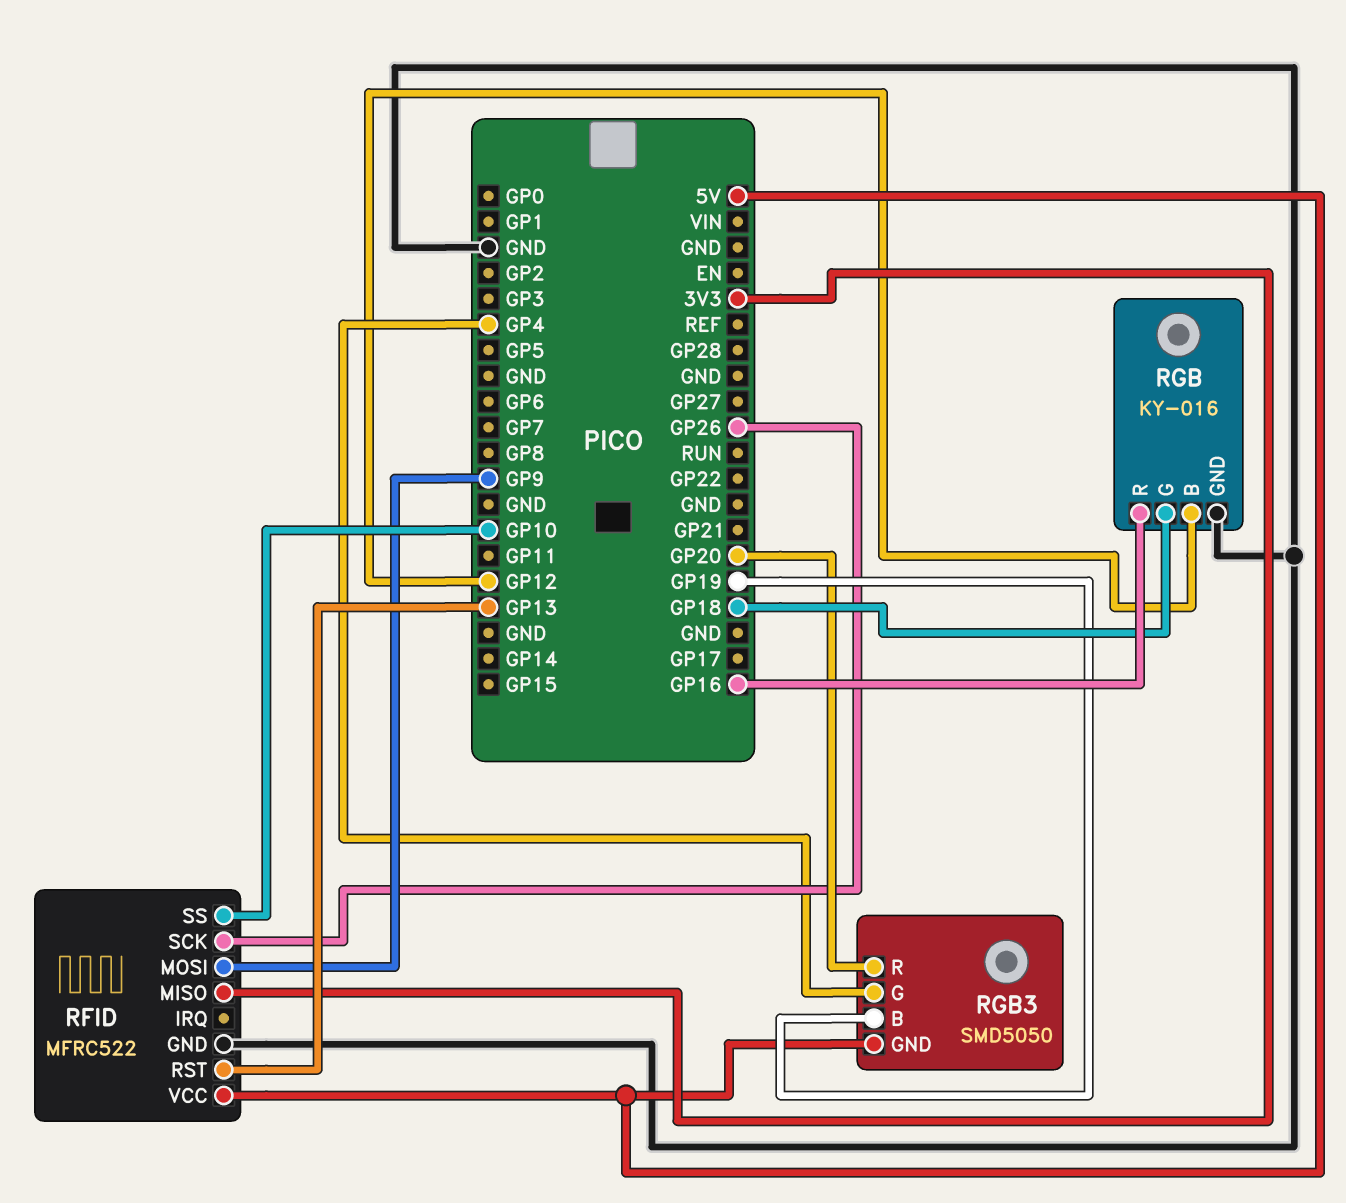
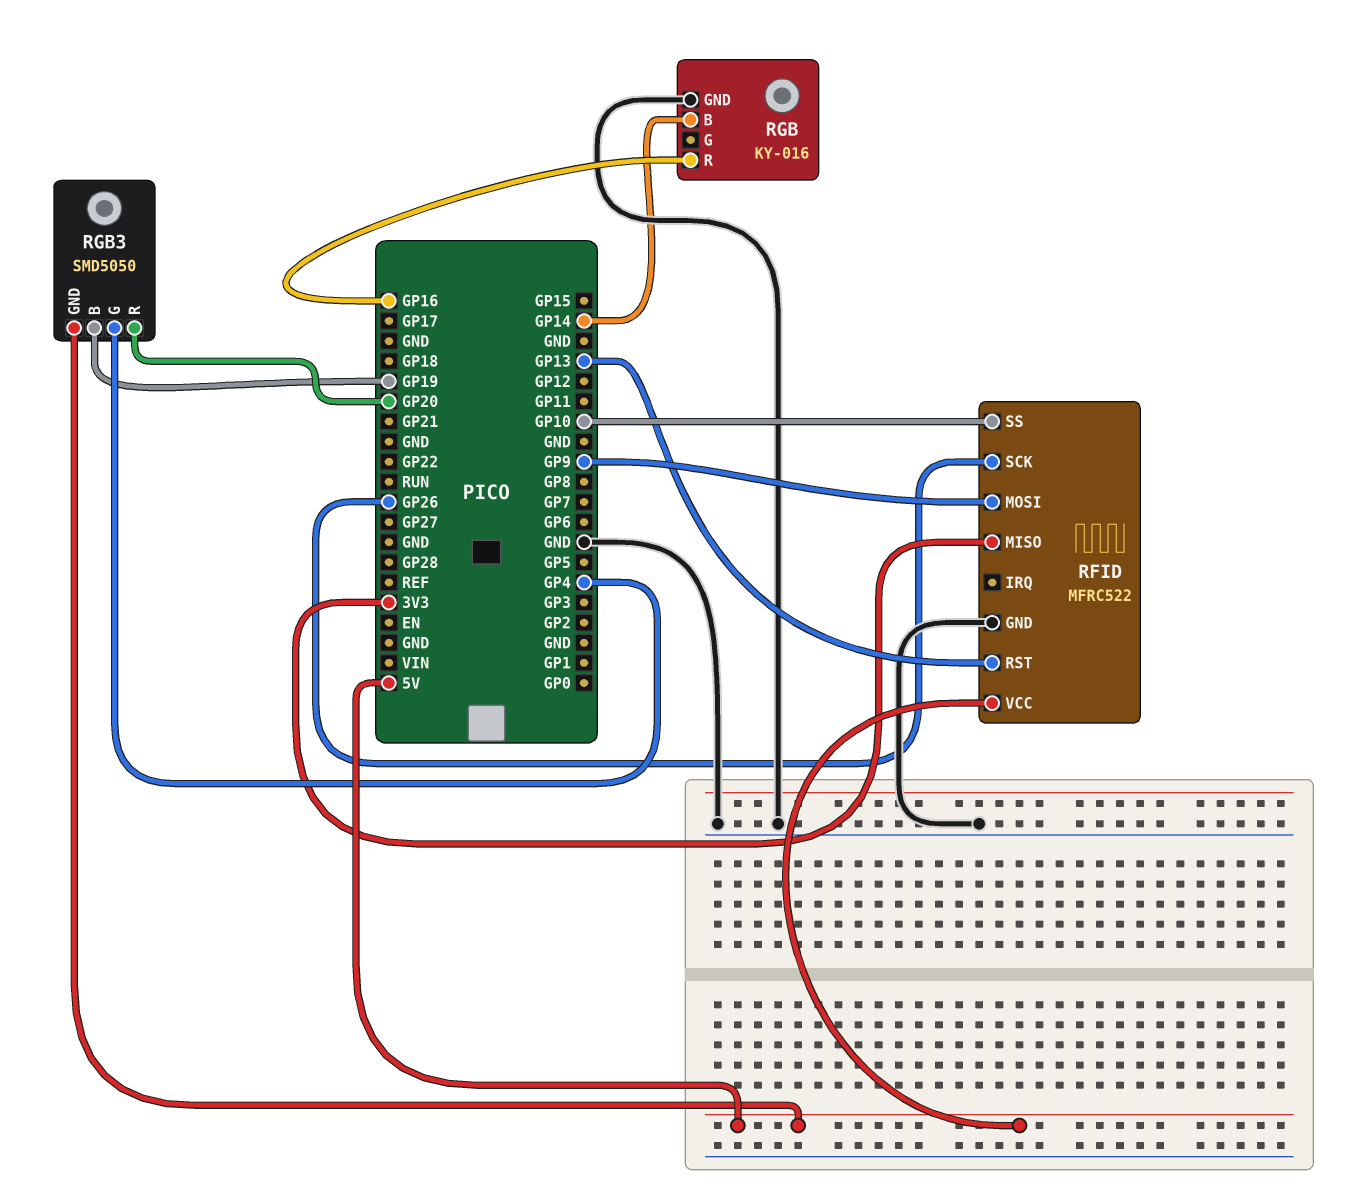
RGB pin B: GP12 -> GP14
RGB pin G: GP18 -> none

